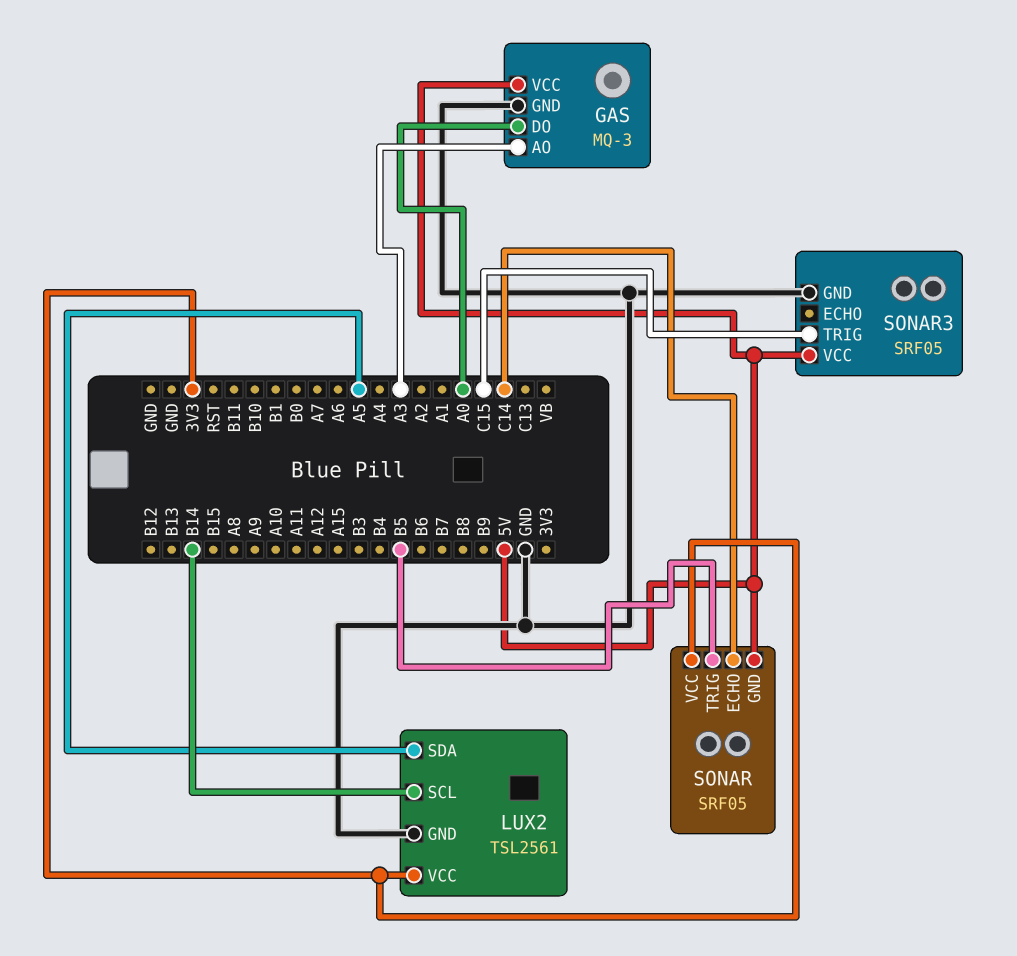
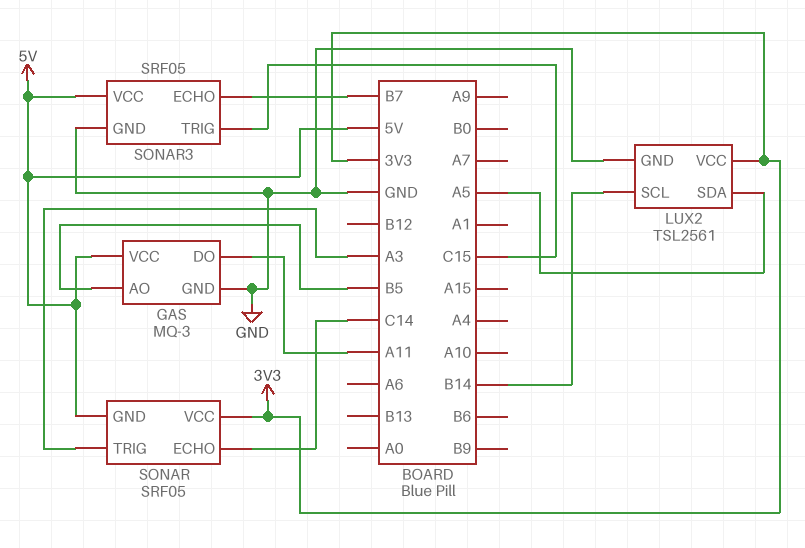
GAS pin AO: A3 -> B5
GAS pin DO: A0 -> A11
SONAR pin TRIG: B5 -> A3
SONAR3 pin ECHO: none -> B7

